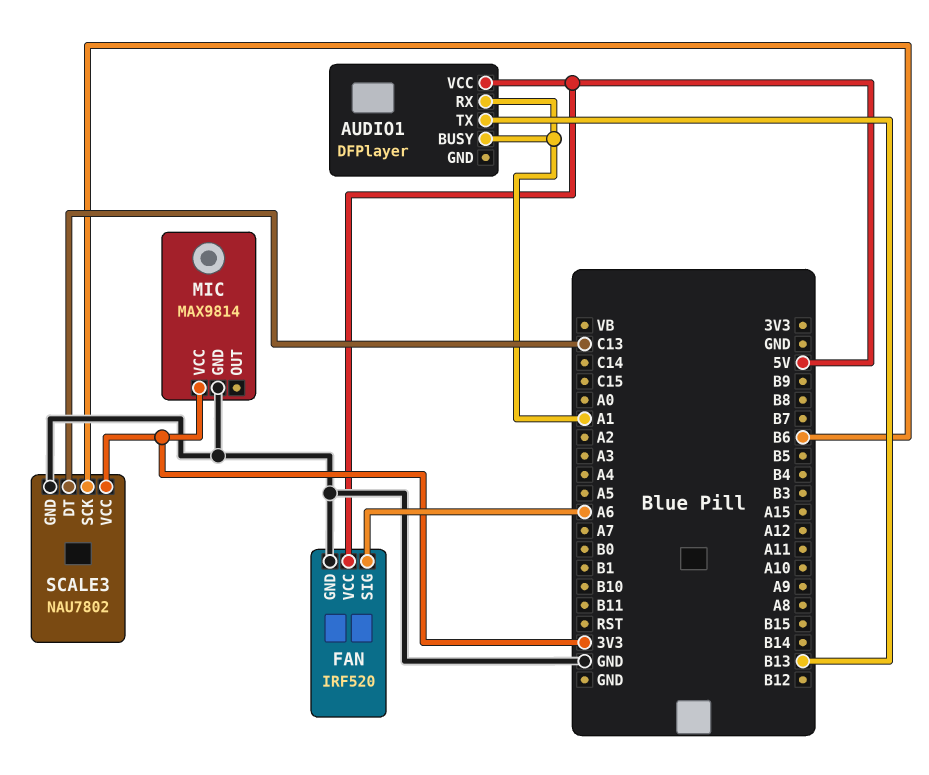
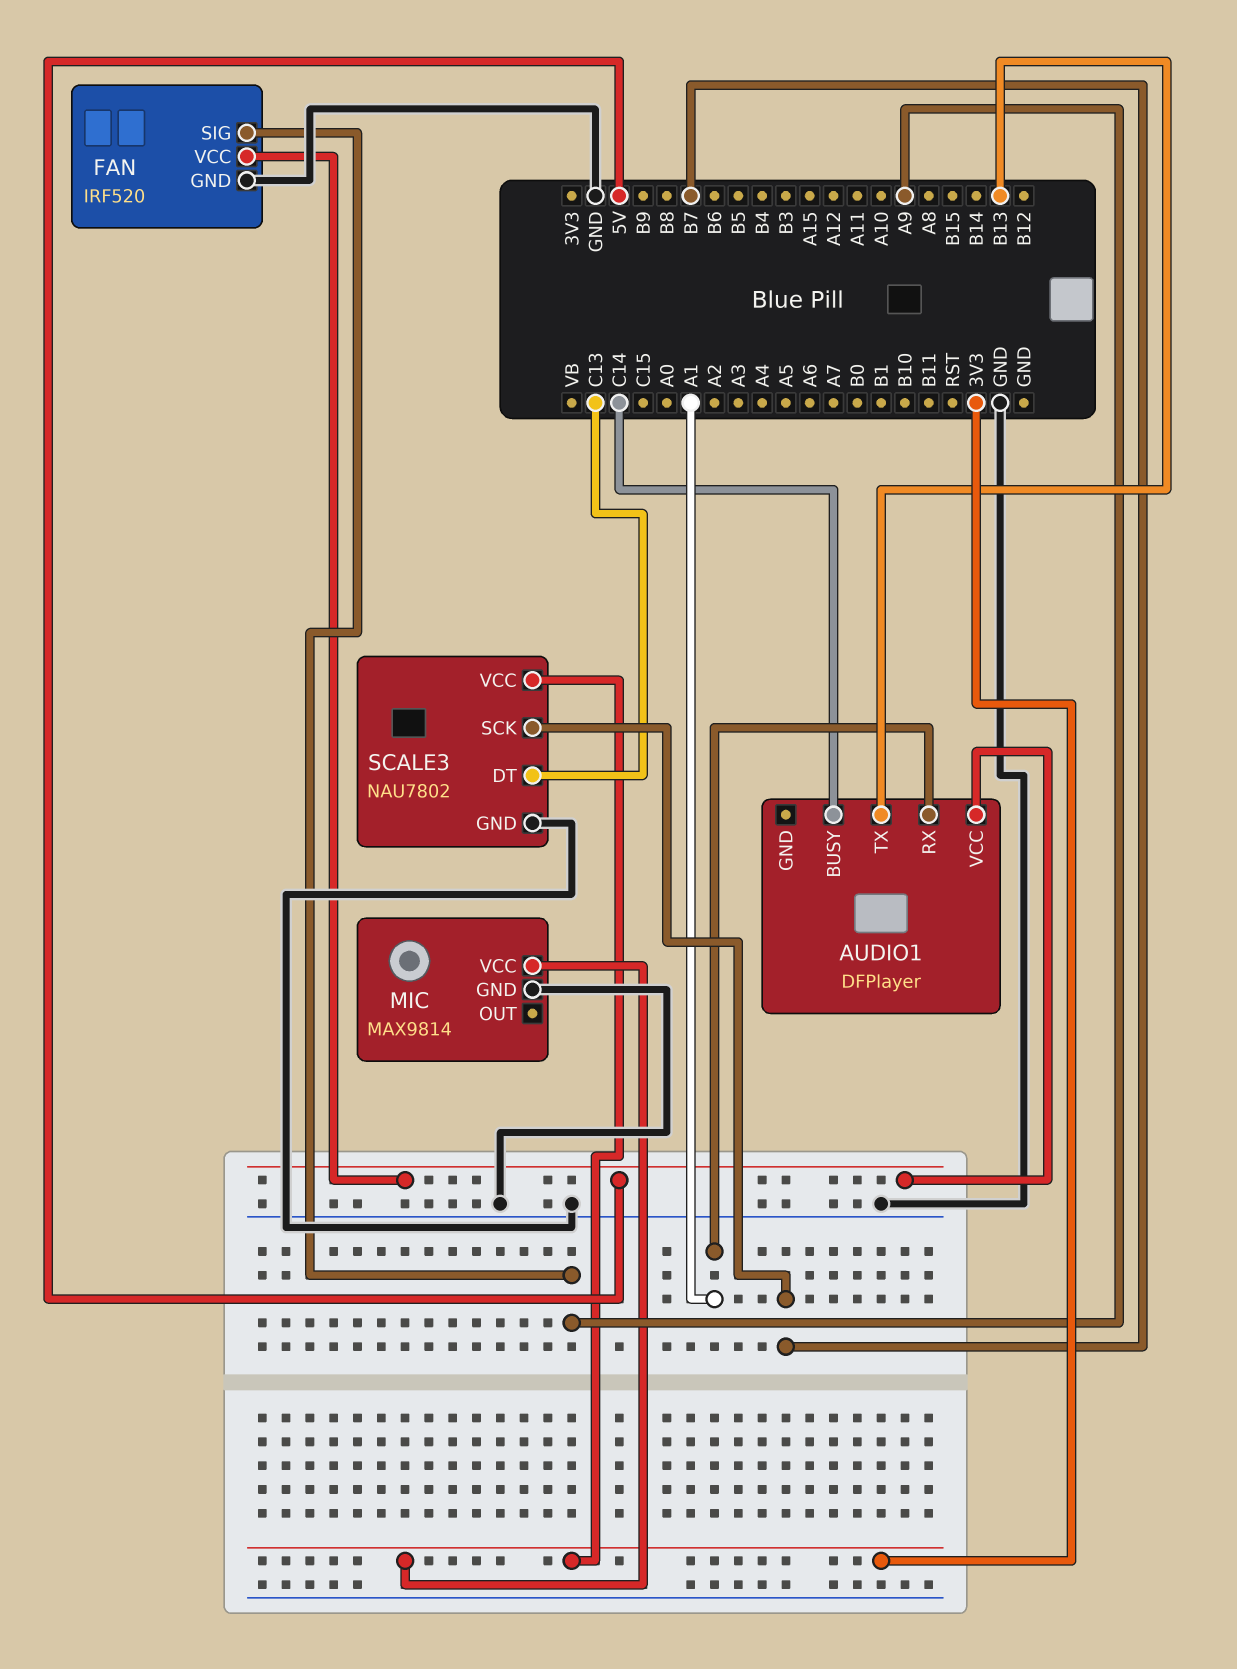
AUDIO1 pin BUSY: A1 -> C14
FAN pin SIG: A6 -> A9
SCALE3 pin SCK: B6 -> B7

